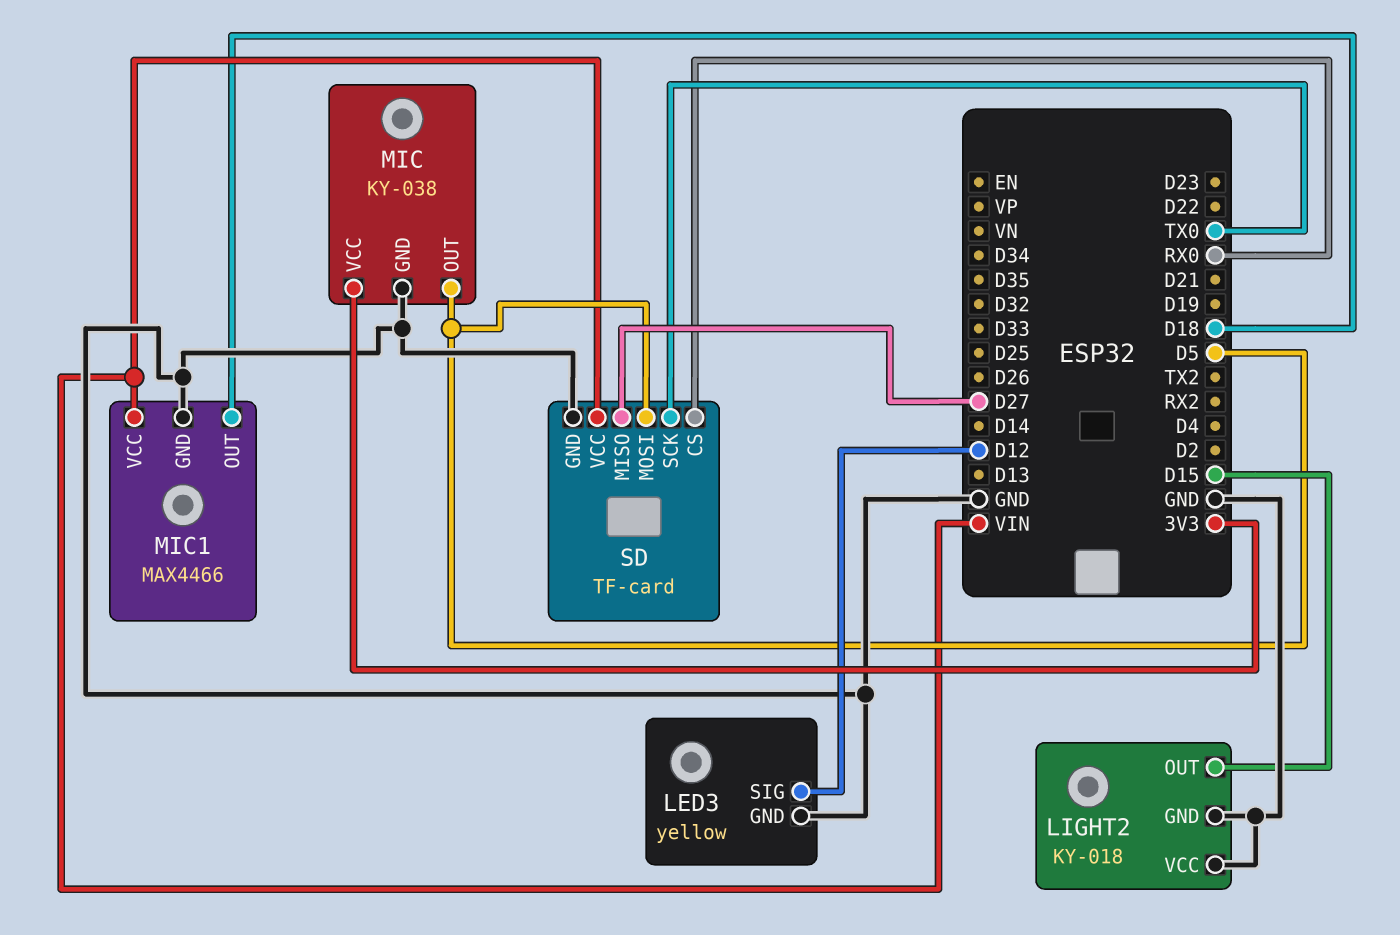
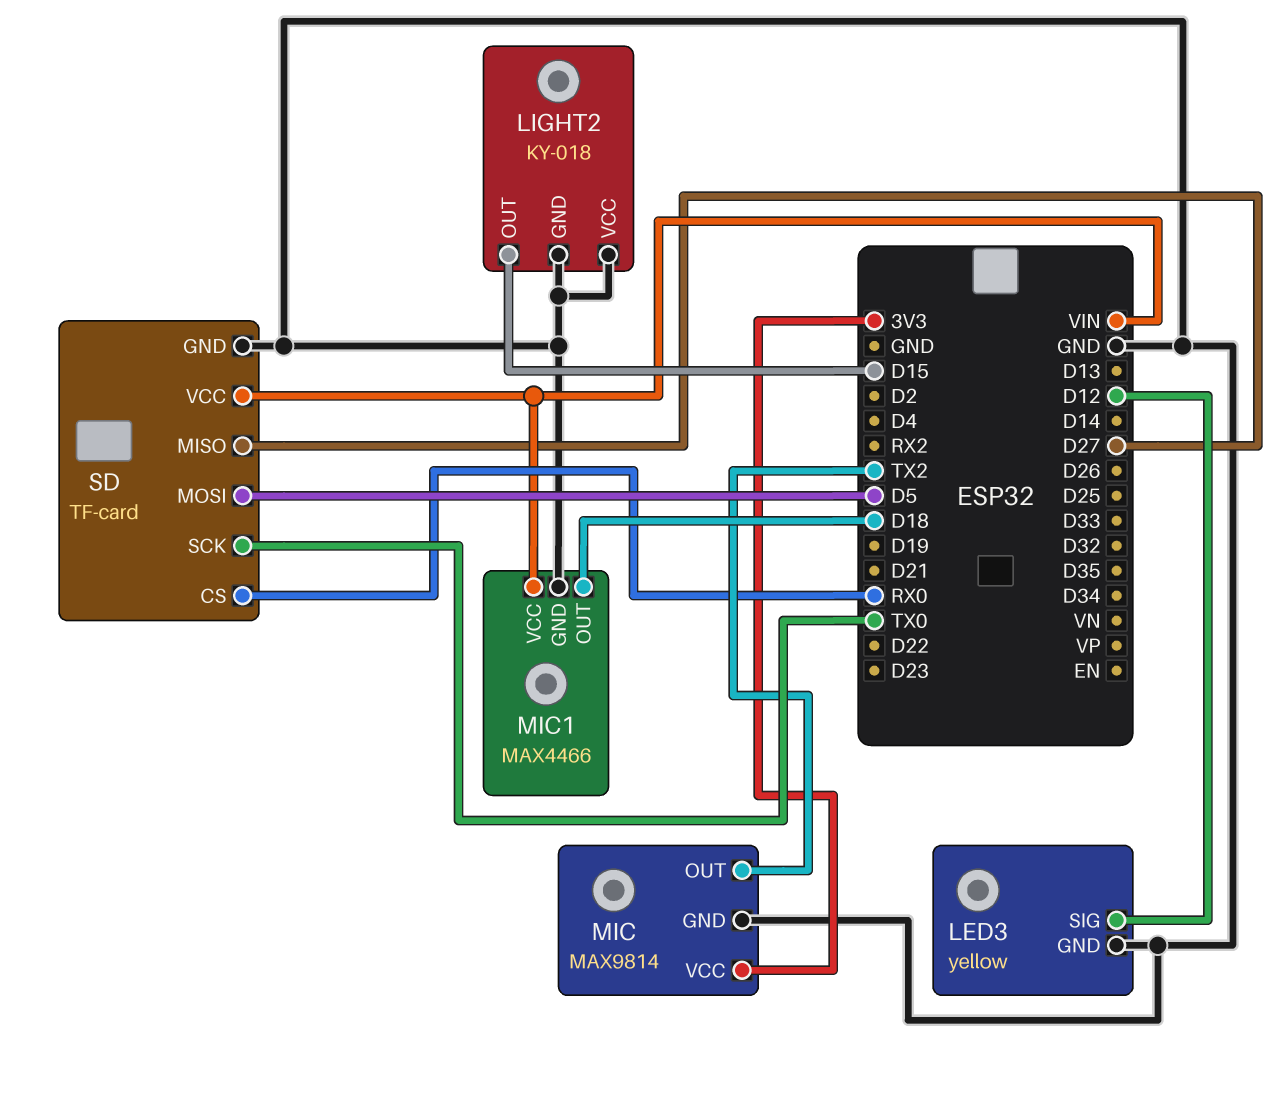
MIC: KY-038 -> MAX9814
MIC pin OUT: D5 -> TX2

